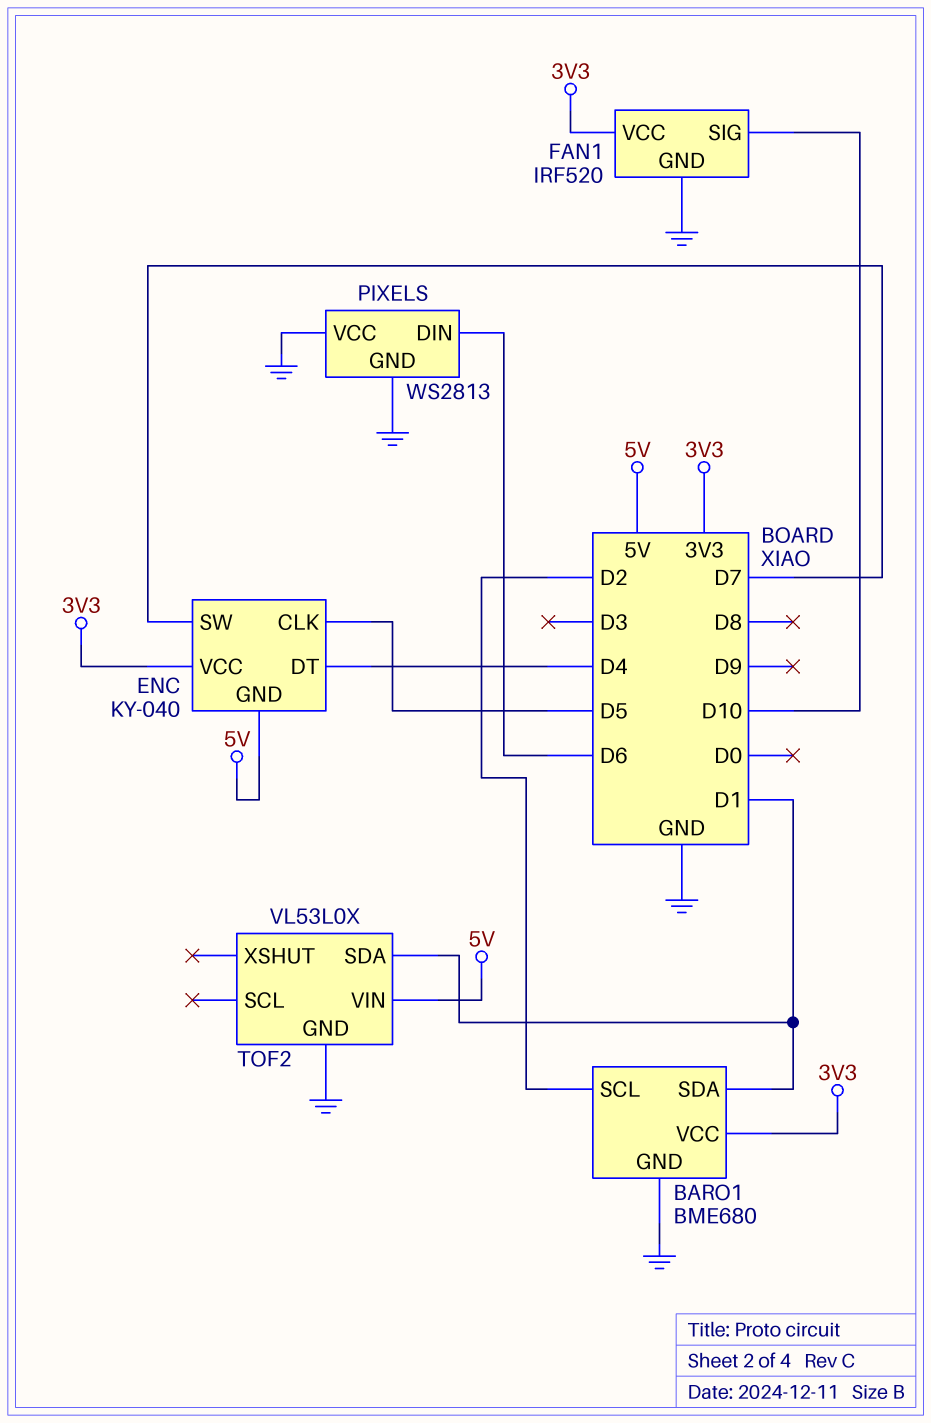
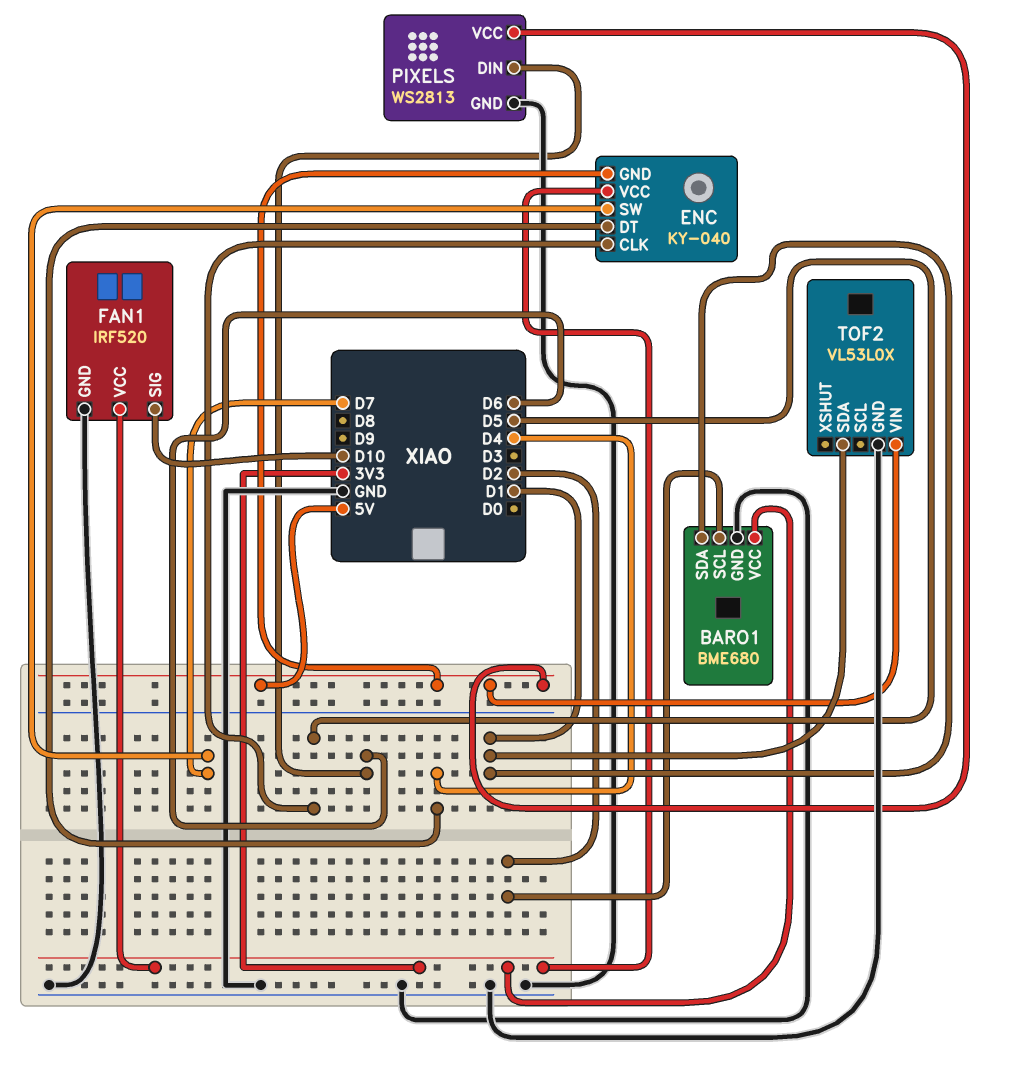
PIXELS pin VCC: GND -> 5V

